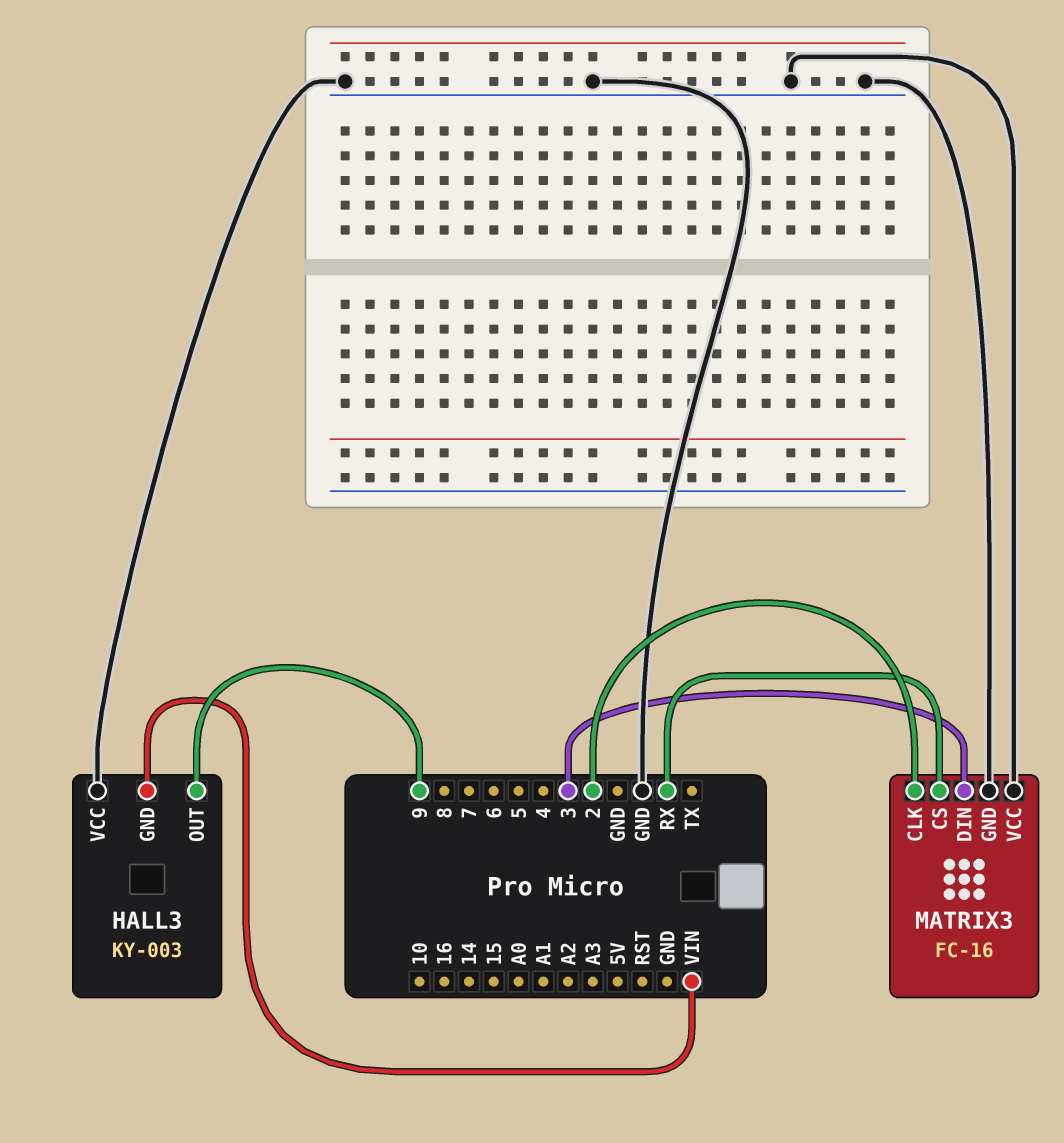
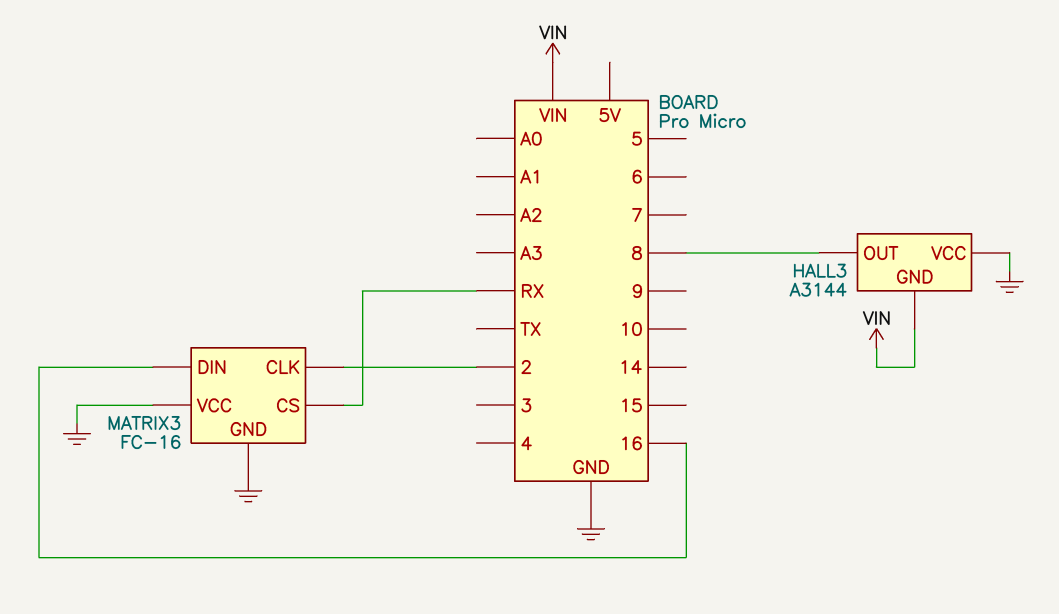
HALL3: KY-003 -> A3144
HALL3 pin OUT: 9 -> 8
MATRIX3 pin DIN: 3 -> 16

